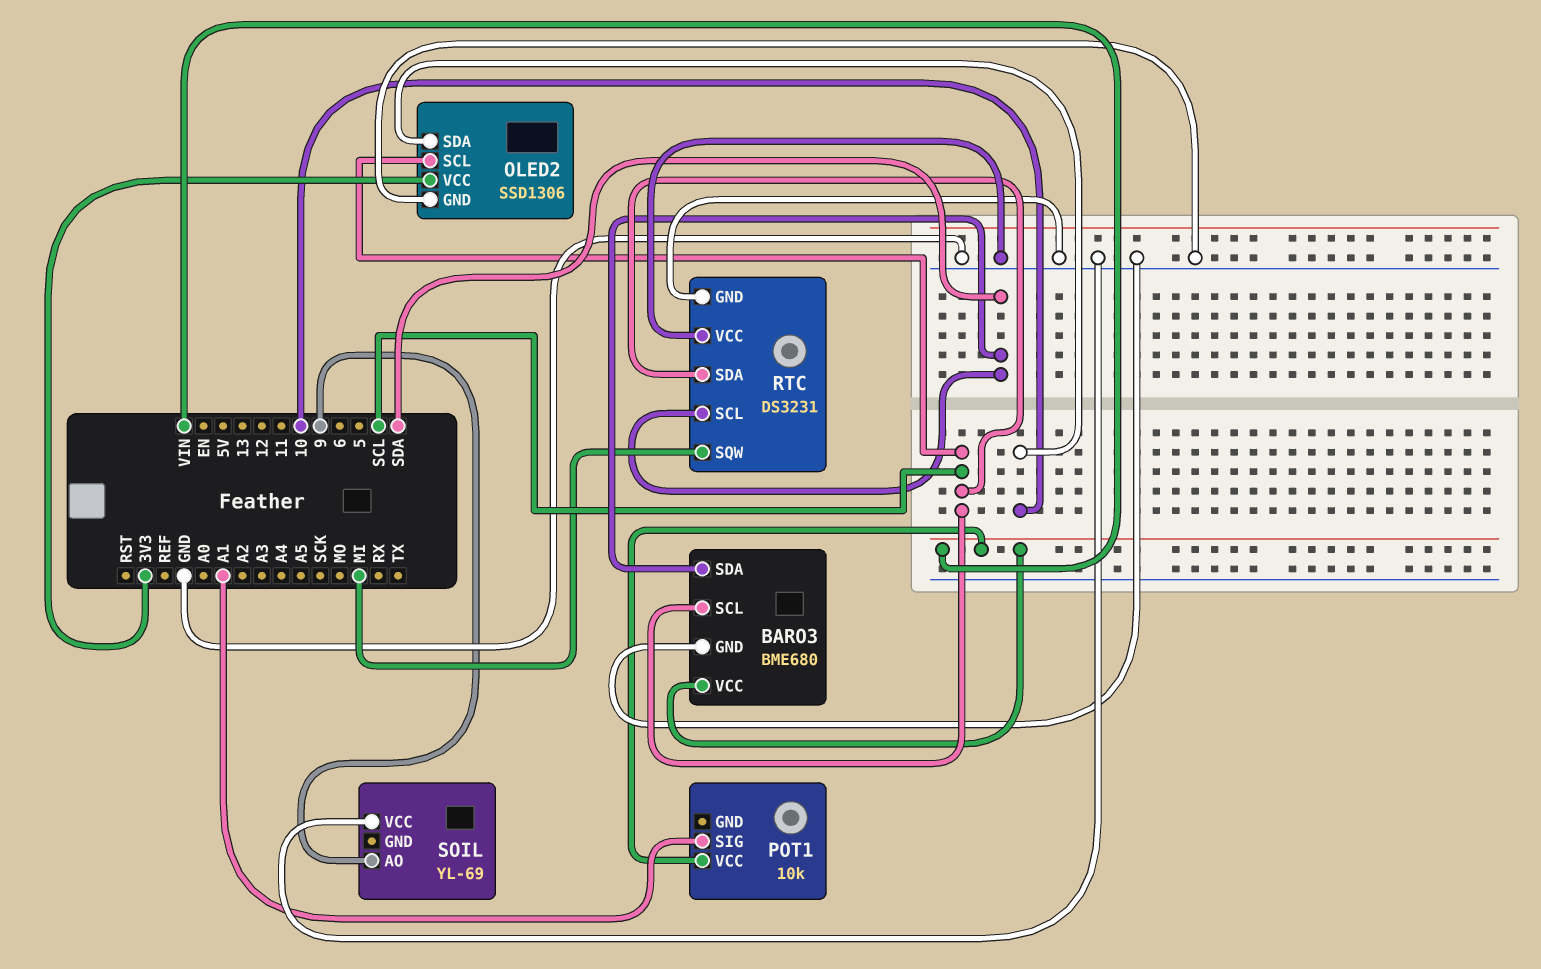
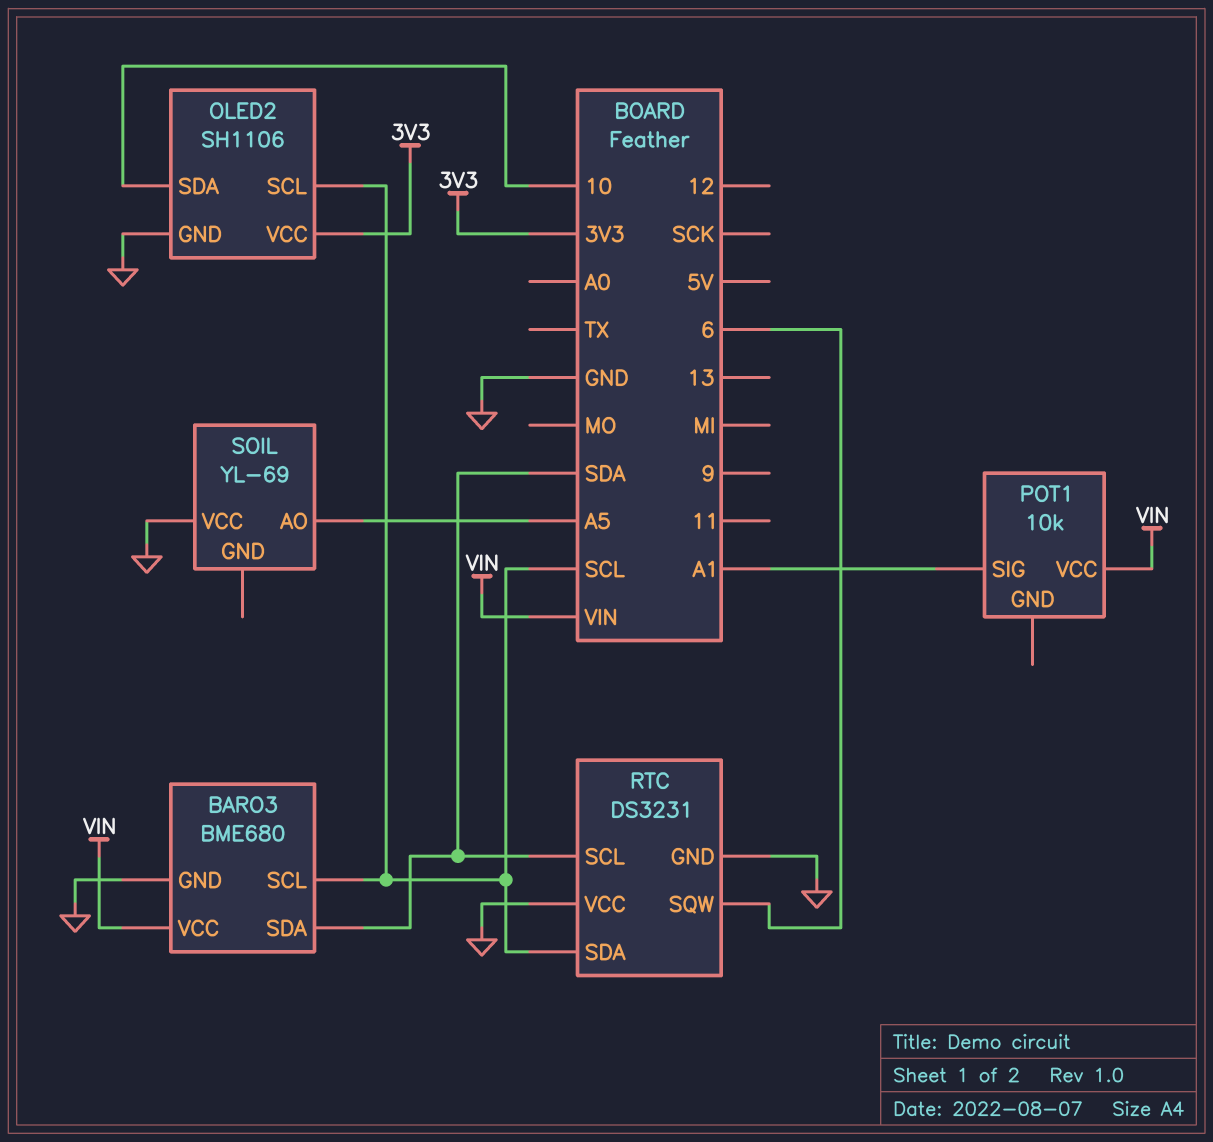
OLED2: SSD1306 -> SH1106
RTC pin SQW: MI -> 6
SOIL pin AO: 9 -> A5

